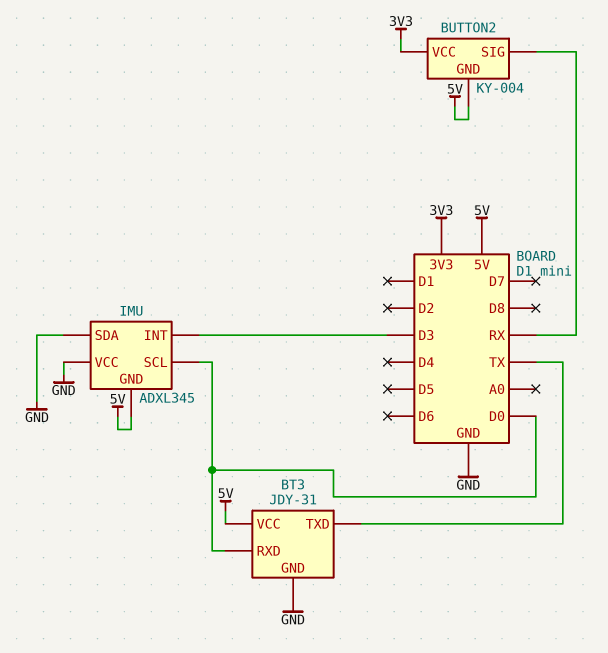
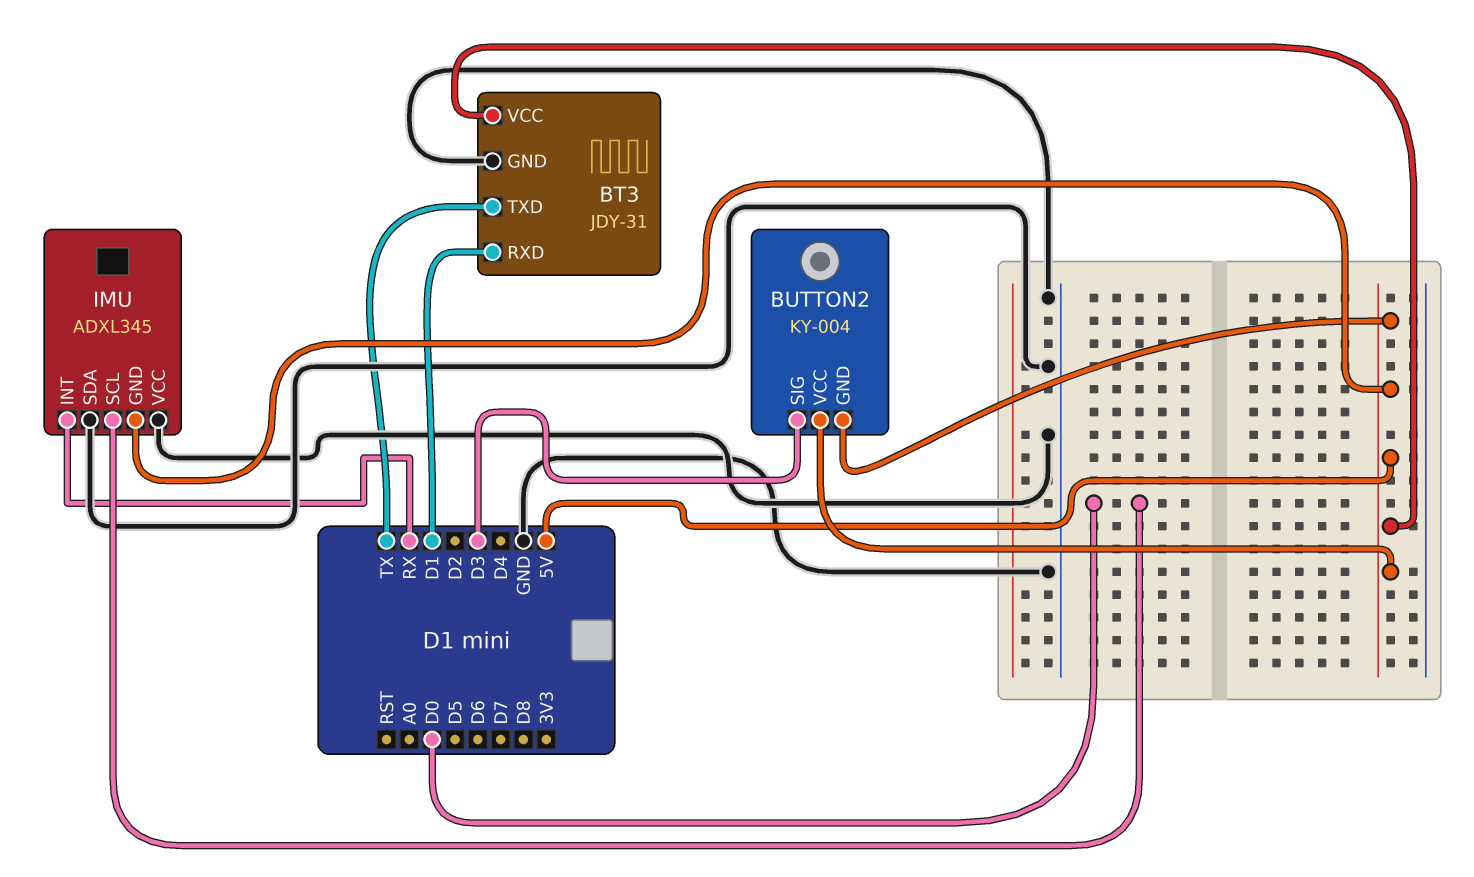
BT3 pin RXD: D0 -> D1
BUTTON2 pin SIG: RX -> D3
BUTTON2 pin VCC: 3V3 -> 5V
IMU pin INT: D3 -> RX

